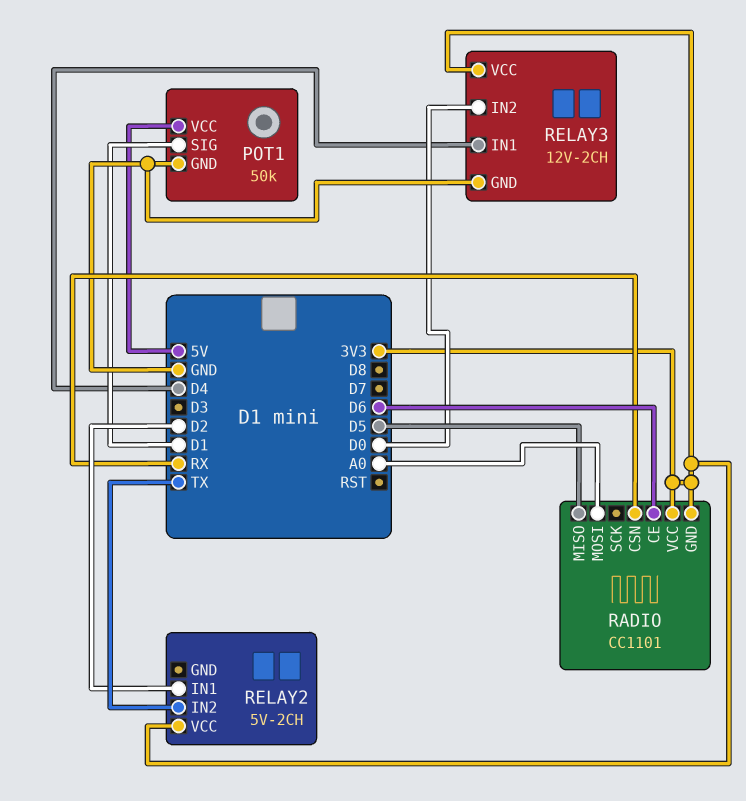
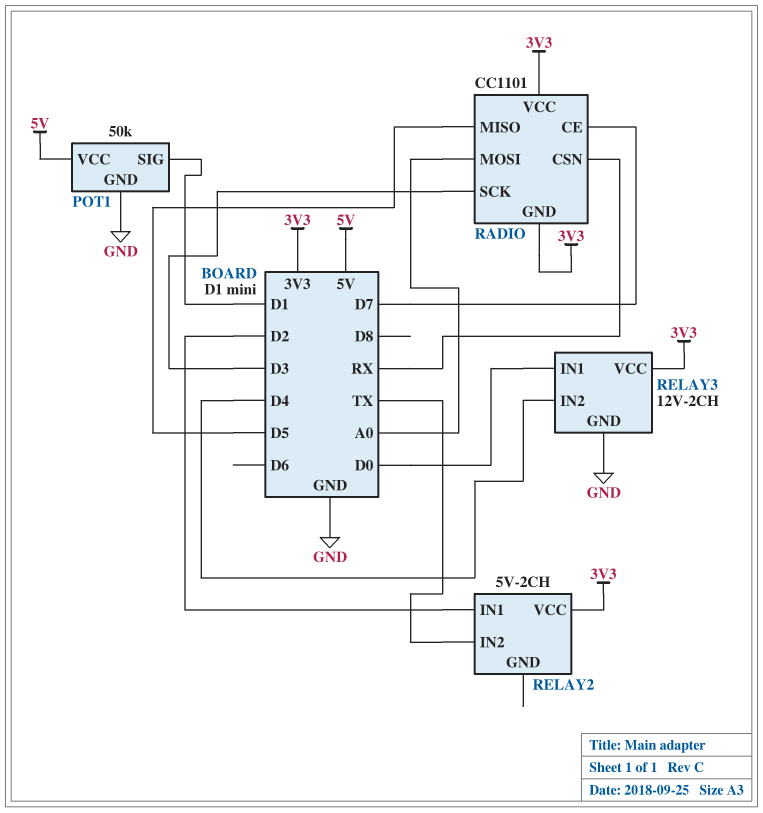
RADIO pin CE: D6 -> D7
RADIO pin SCK: none -> D3
RELAY3 pin IN1: D4 -> D0
RELAY3 pin IN2: D0 -> D4

